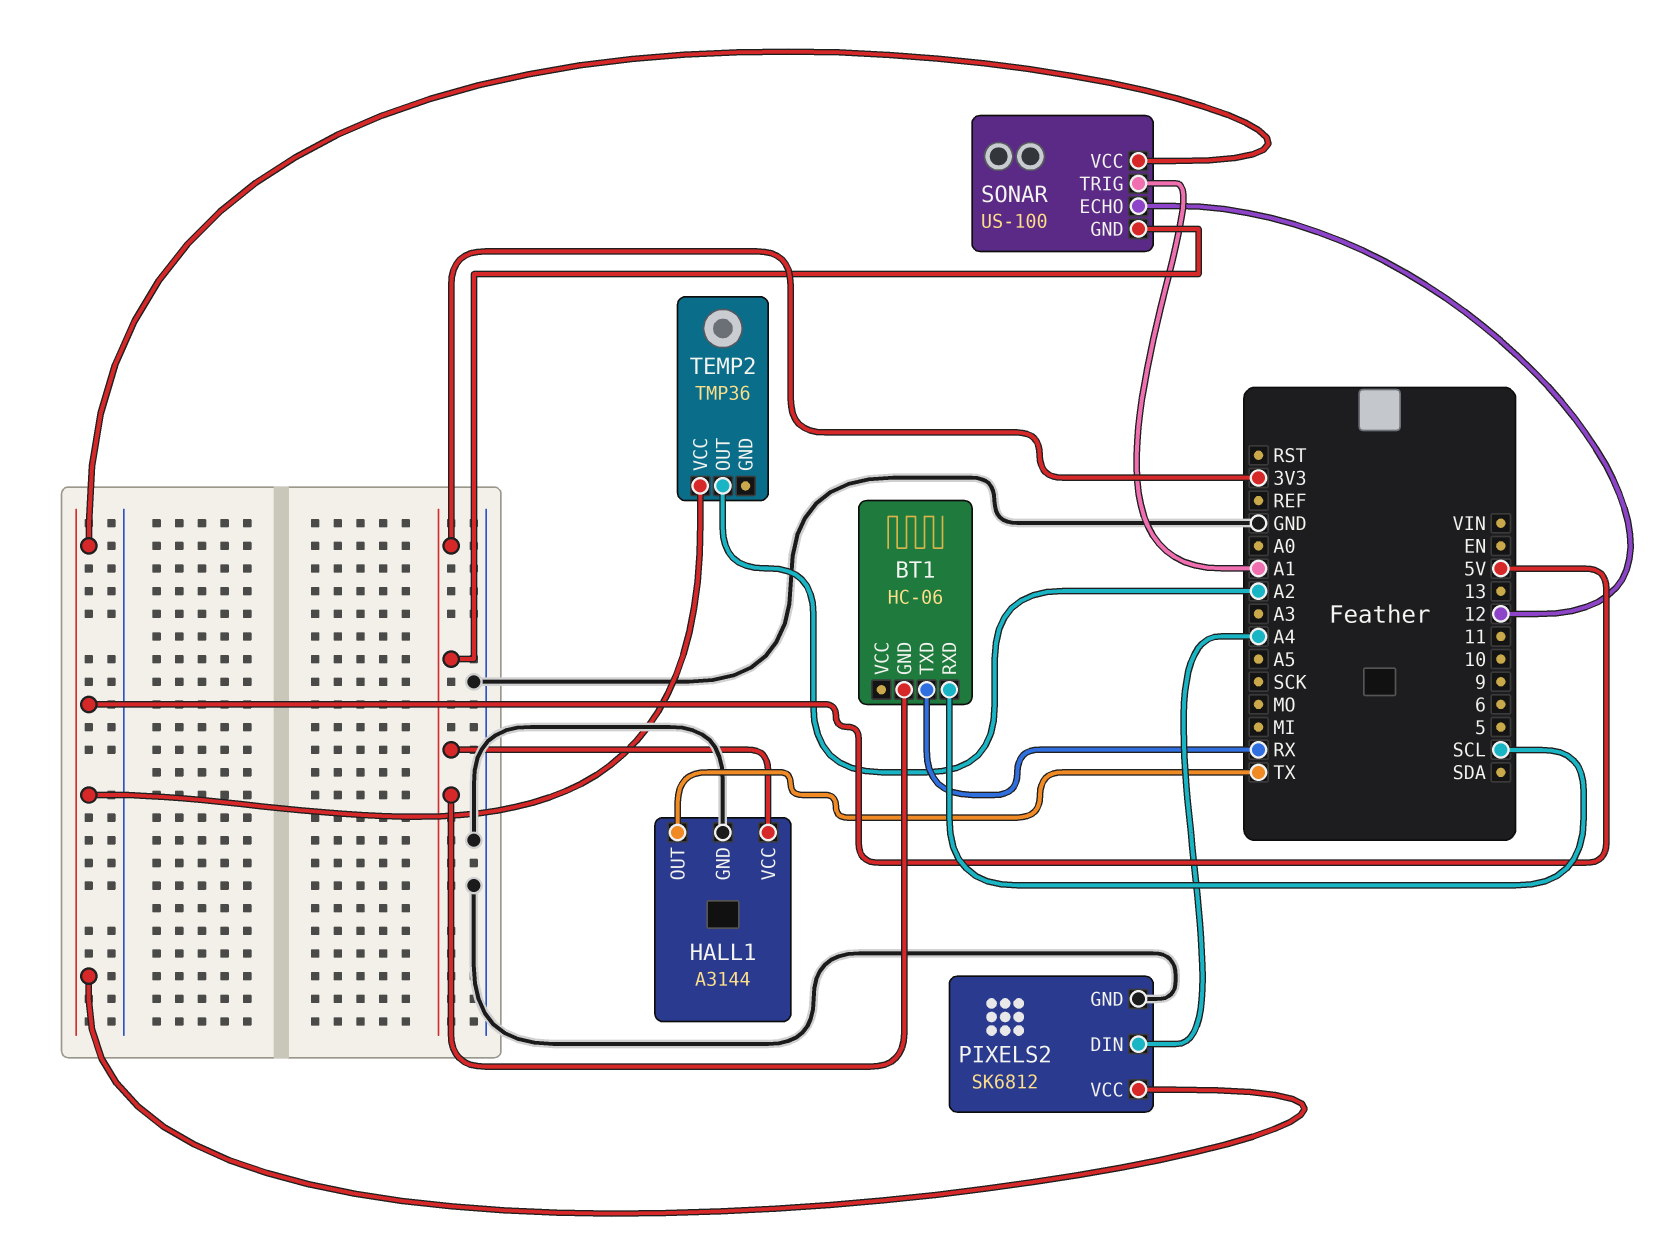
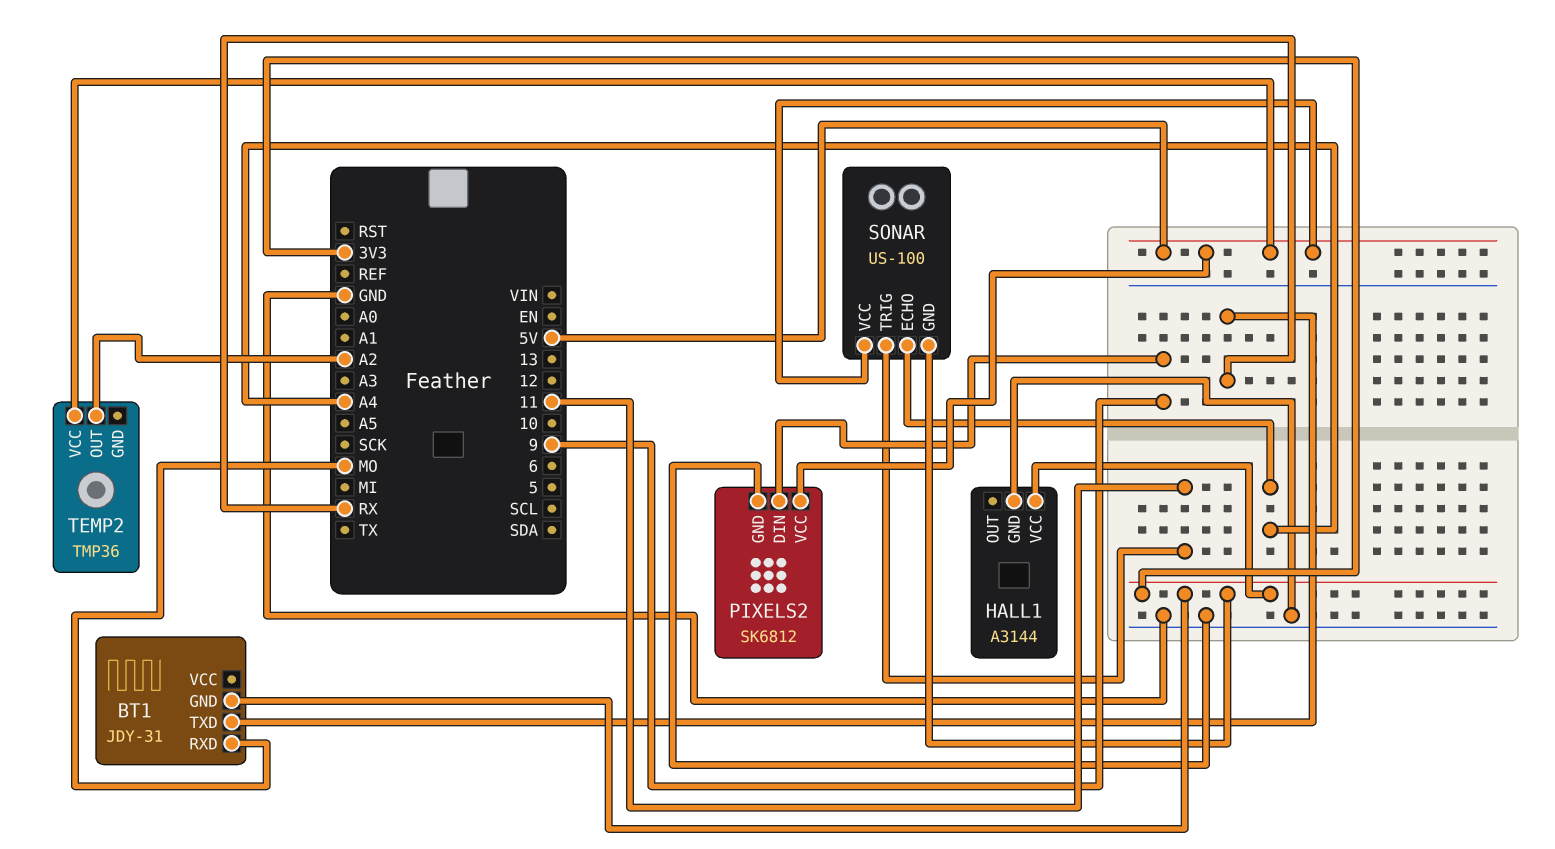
BT1: HC-06 -> JDY-31
BT1 pin RXD: SCL -> MO
HALL1 pin OUT: TX -> none
PIXELS2 pin DIN: A4 -> 9
SONAR pin ECHO: 12 -> A4
SONAR pin TRIG: A1 -> 11

